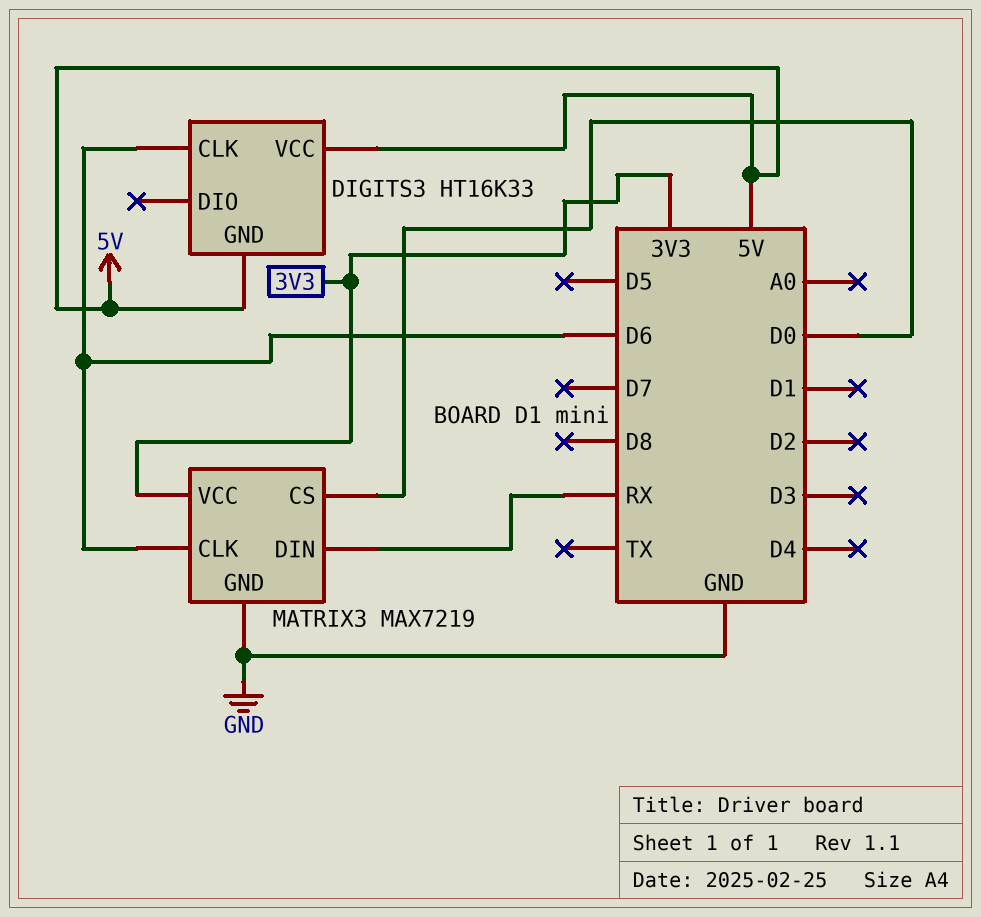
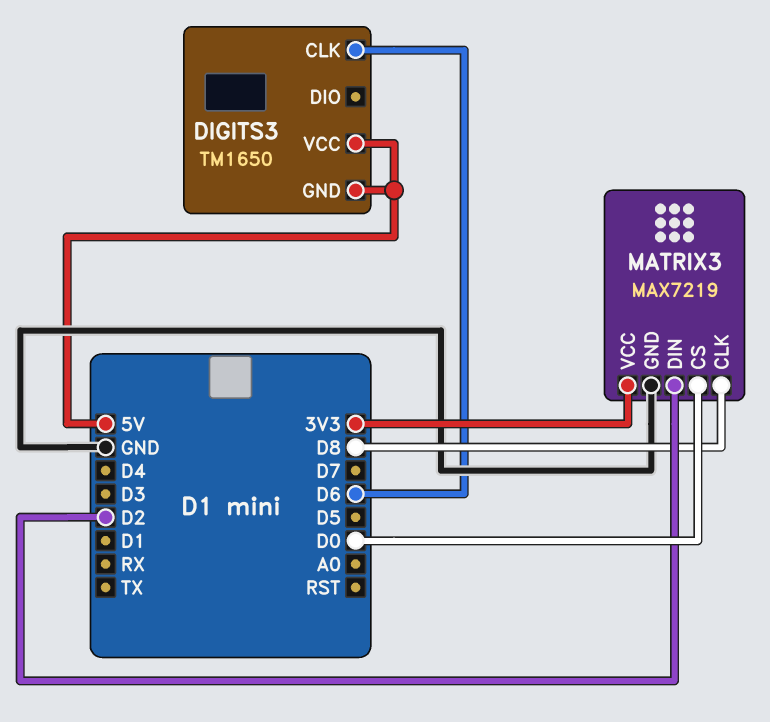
DIGITS3: HT16K33 -> TM1650
MATRIX3 pin CLK: D6 -> D8
MATRIX3 pin DIN: RX -> D2

